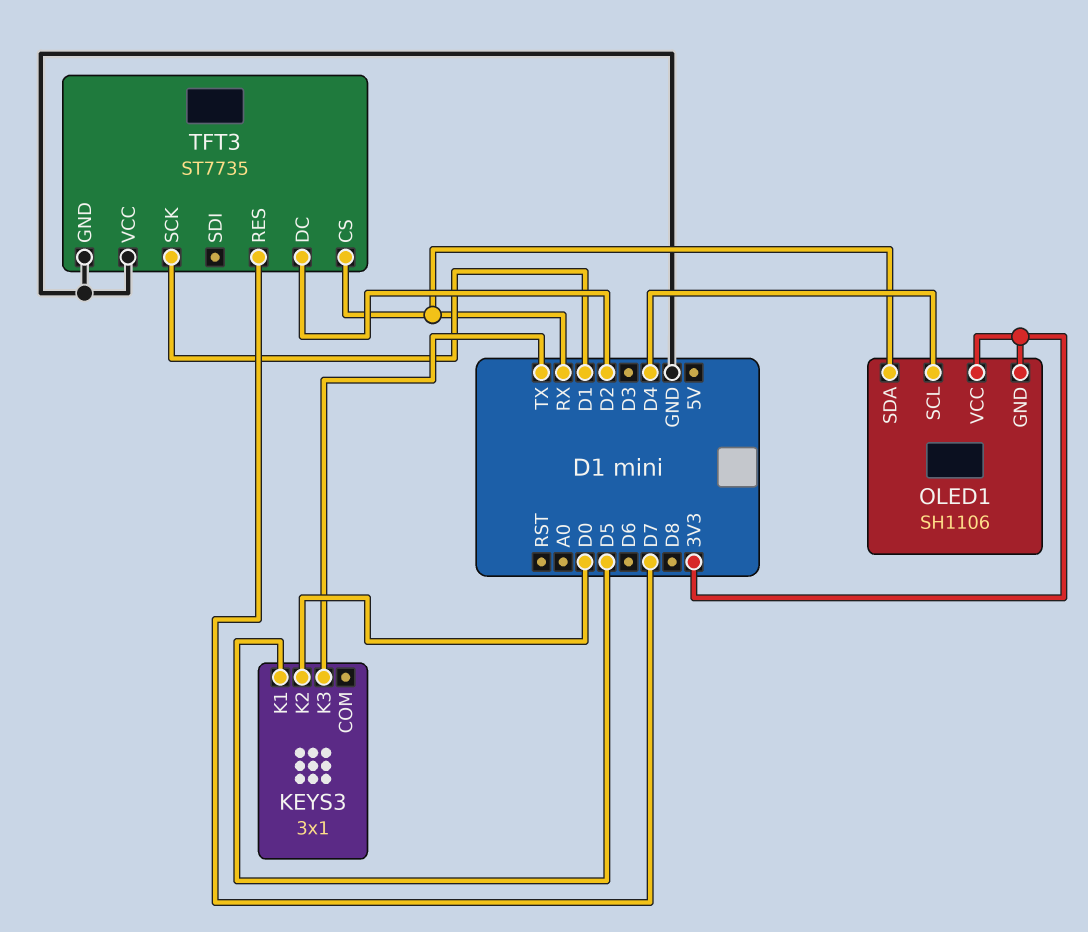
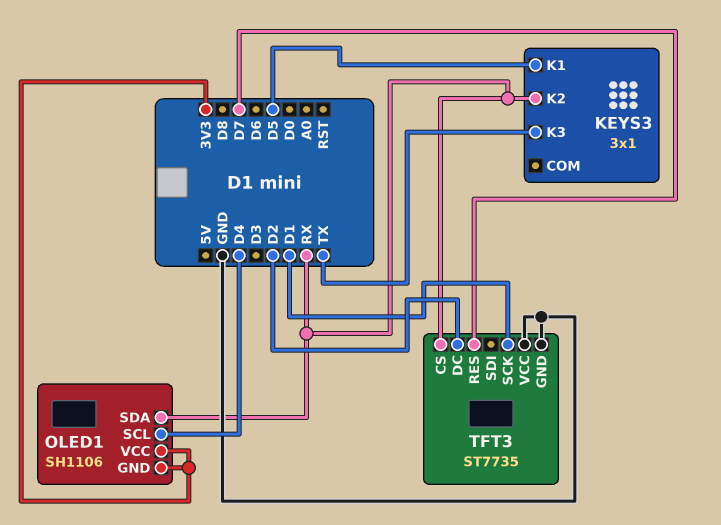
KEYS3 pin K2: D0 -> RX

